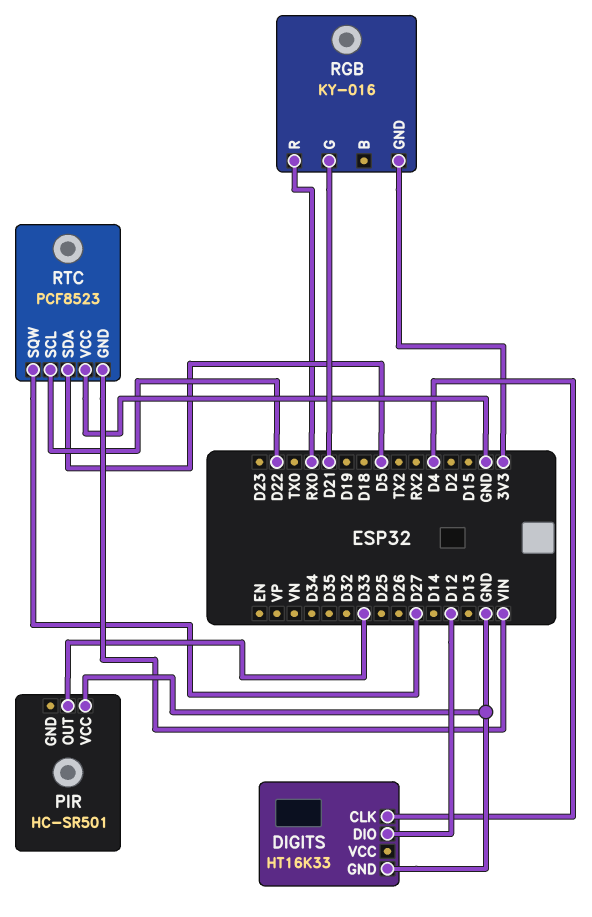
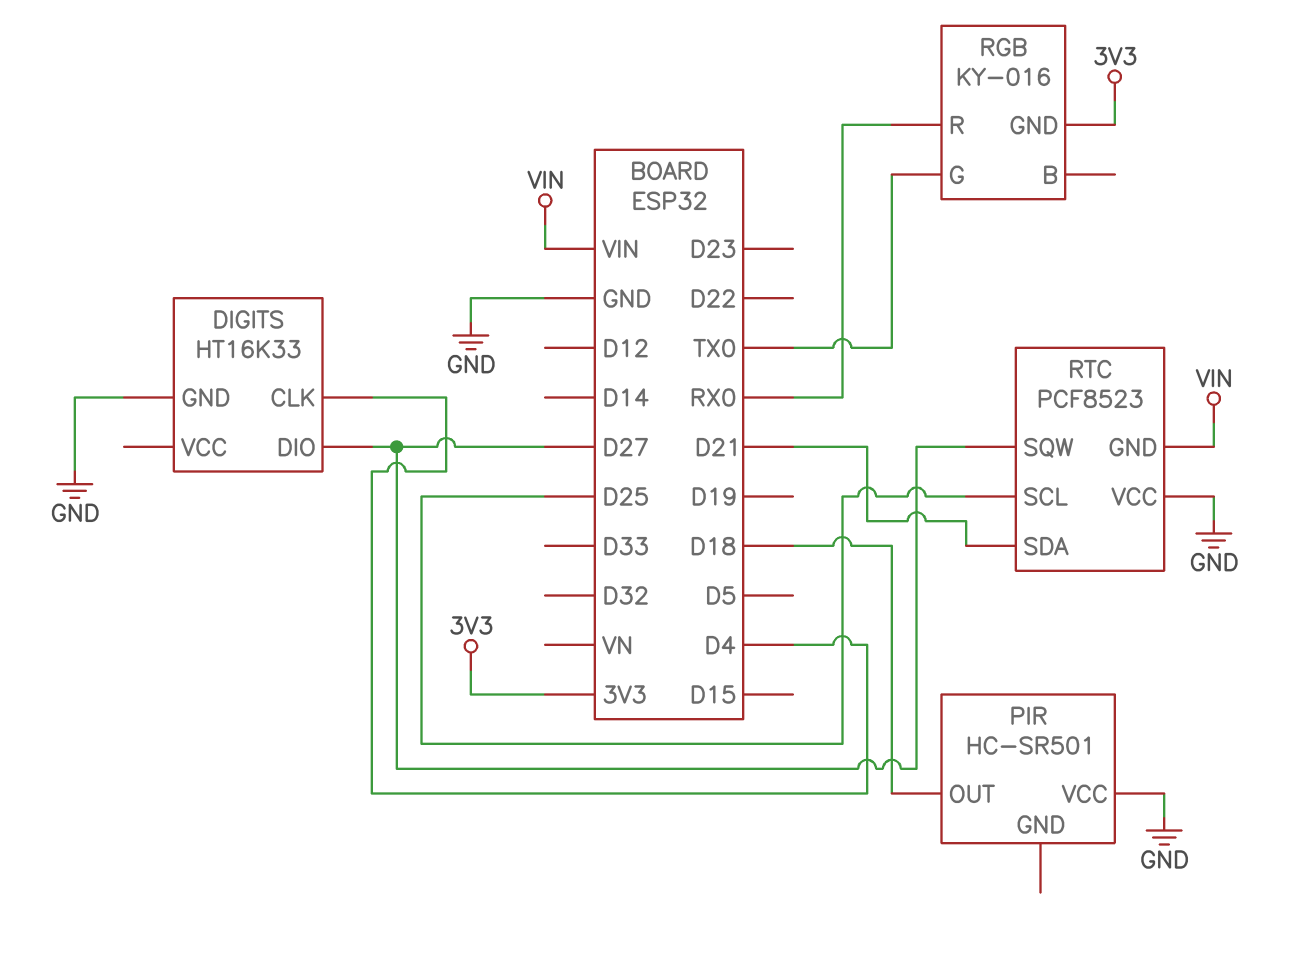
DIGITS pin DIO: D12 -> D27
PIR pin OUT: D33 -> D18
RGB pin G: D21 -> TX0
RTC pin SCL: D22 -> D25
RTC pin SDA: D5 -> D21

